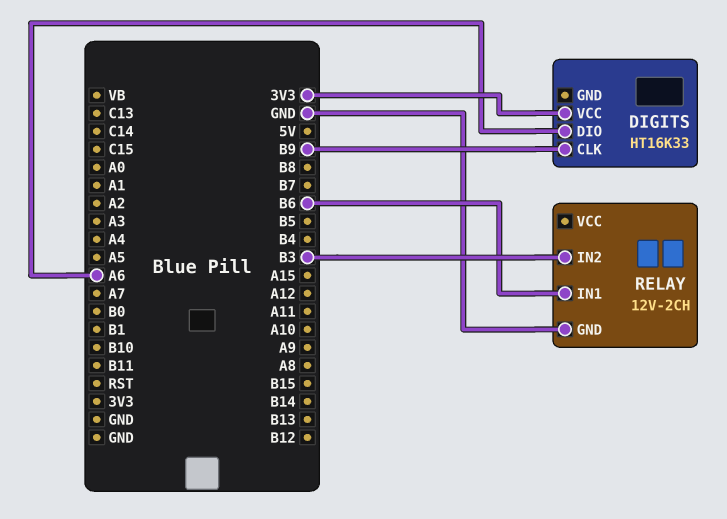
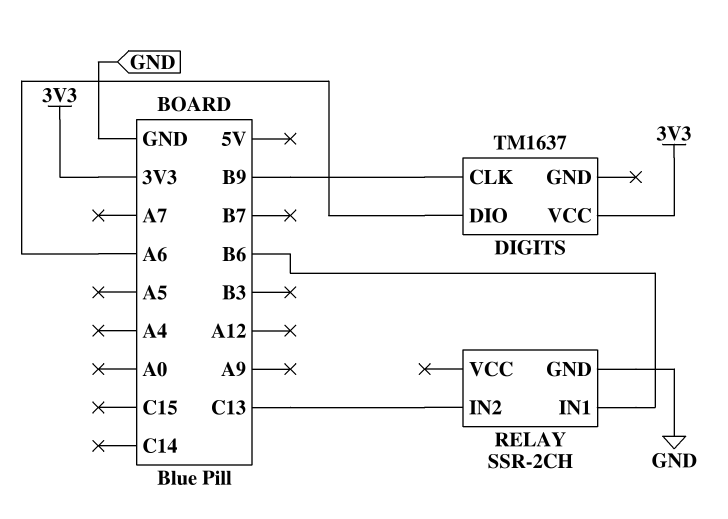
DIGITS: HT16K33 -> TM1637
RELAY: 12V-2CH -> SSR-2CH
RELAY pin IN2: B3 -> C13

